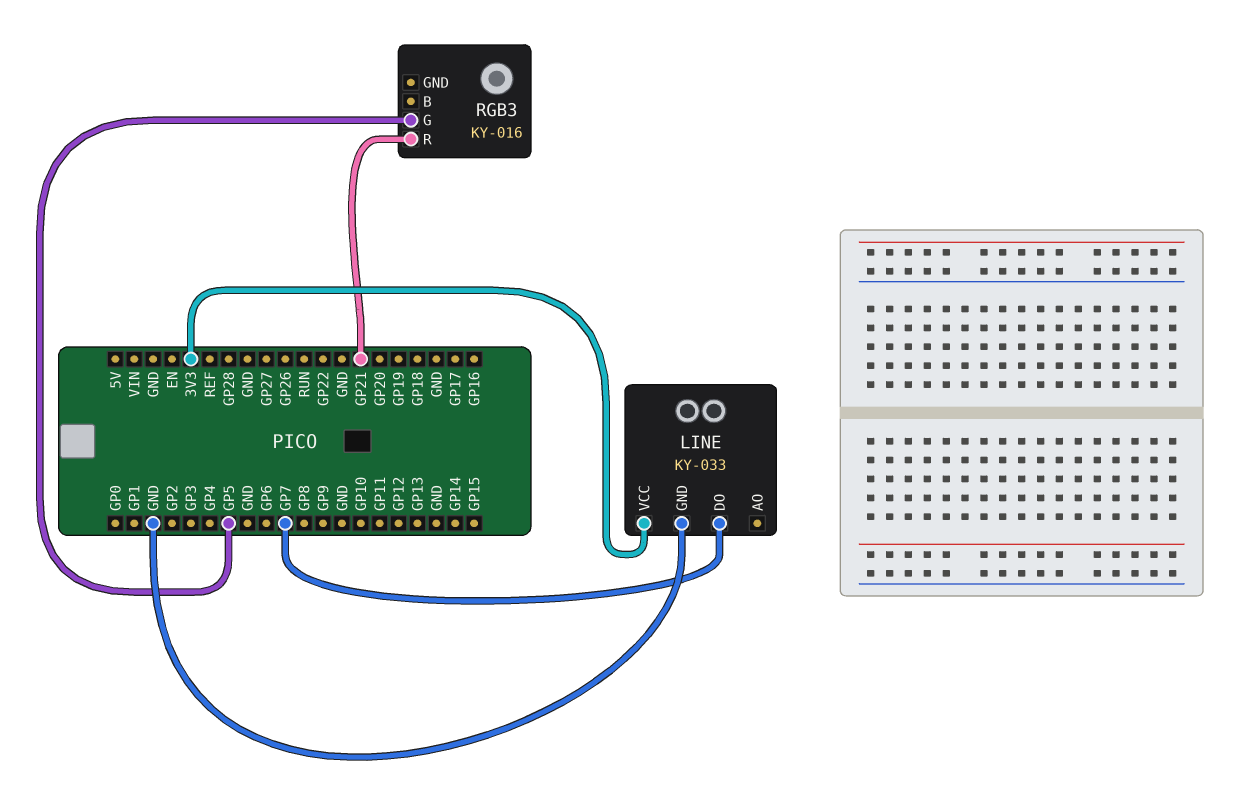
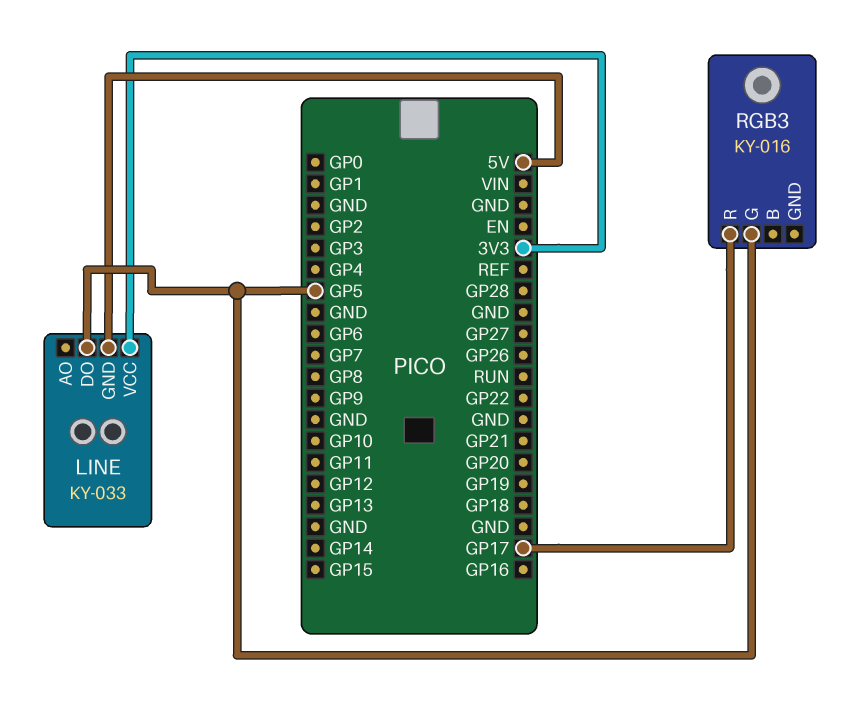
LINE pin DO: GP7 -> GP5
LINE pin GND: GND -> 5V
RGB3 pin R: GP21 -> GP17

